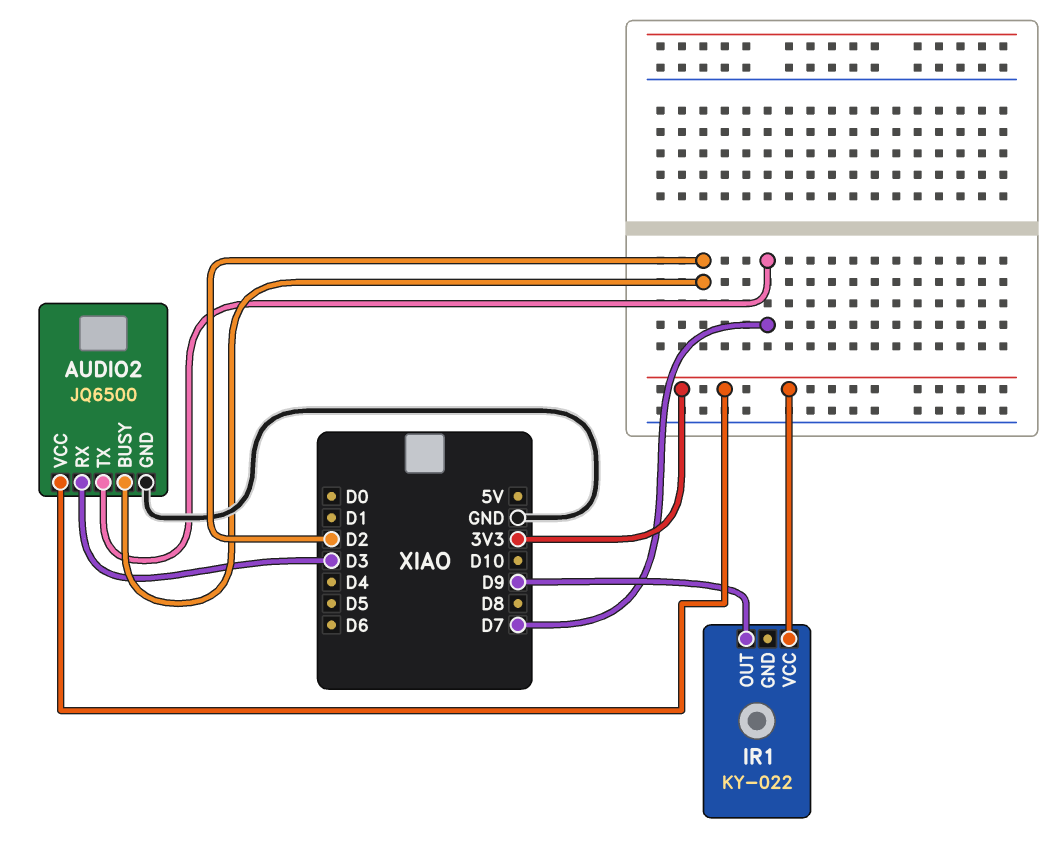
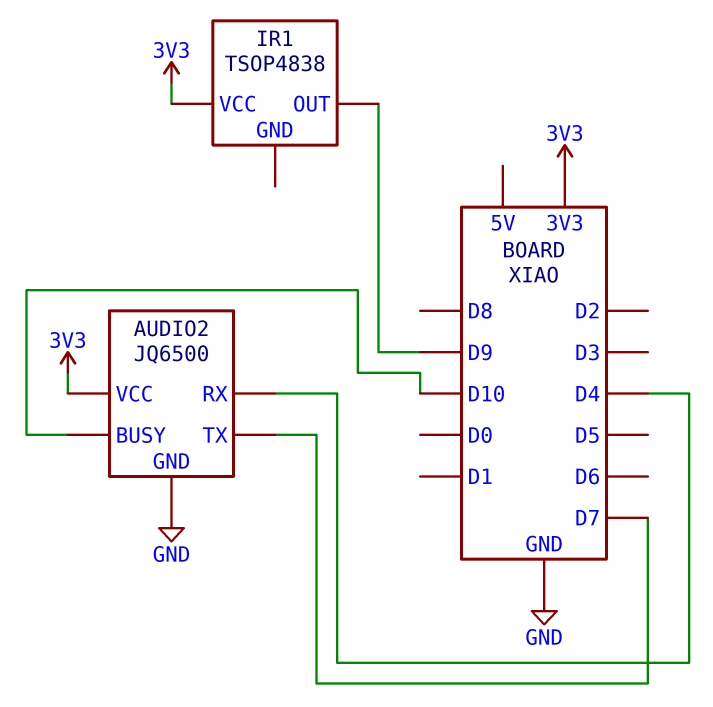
AUDIO2 pin BUSY: D2 -> D10
AUDIO2 pin RX: D3 -> D4
IR1: KY-022 -> TSOP4838

